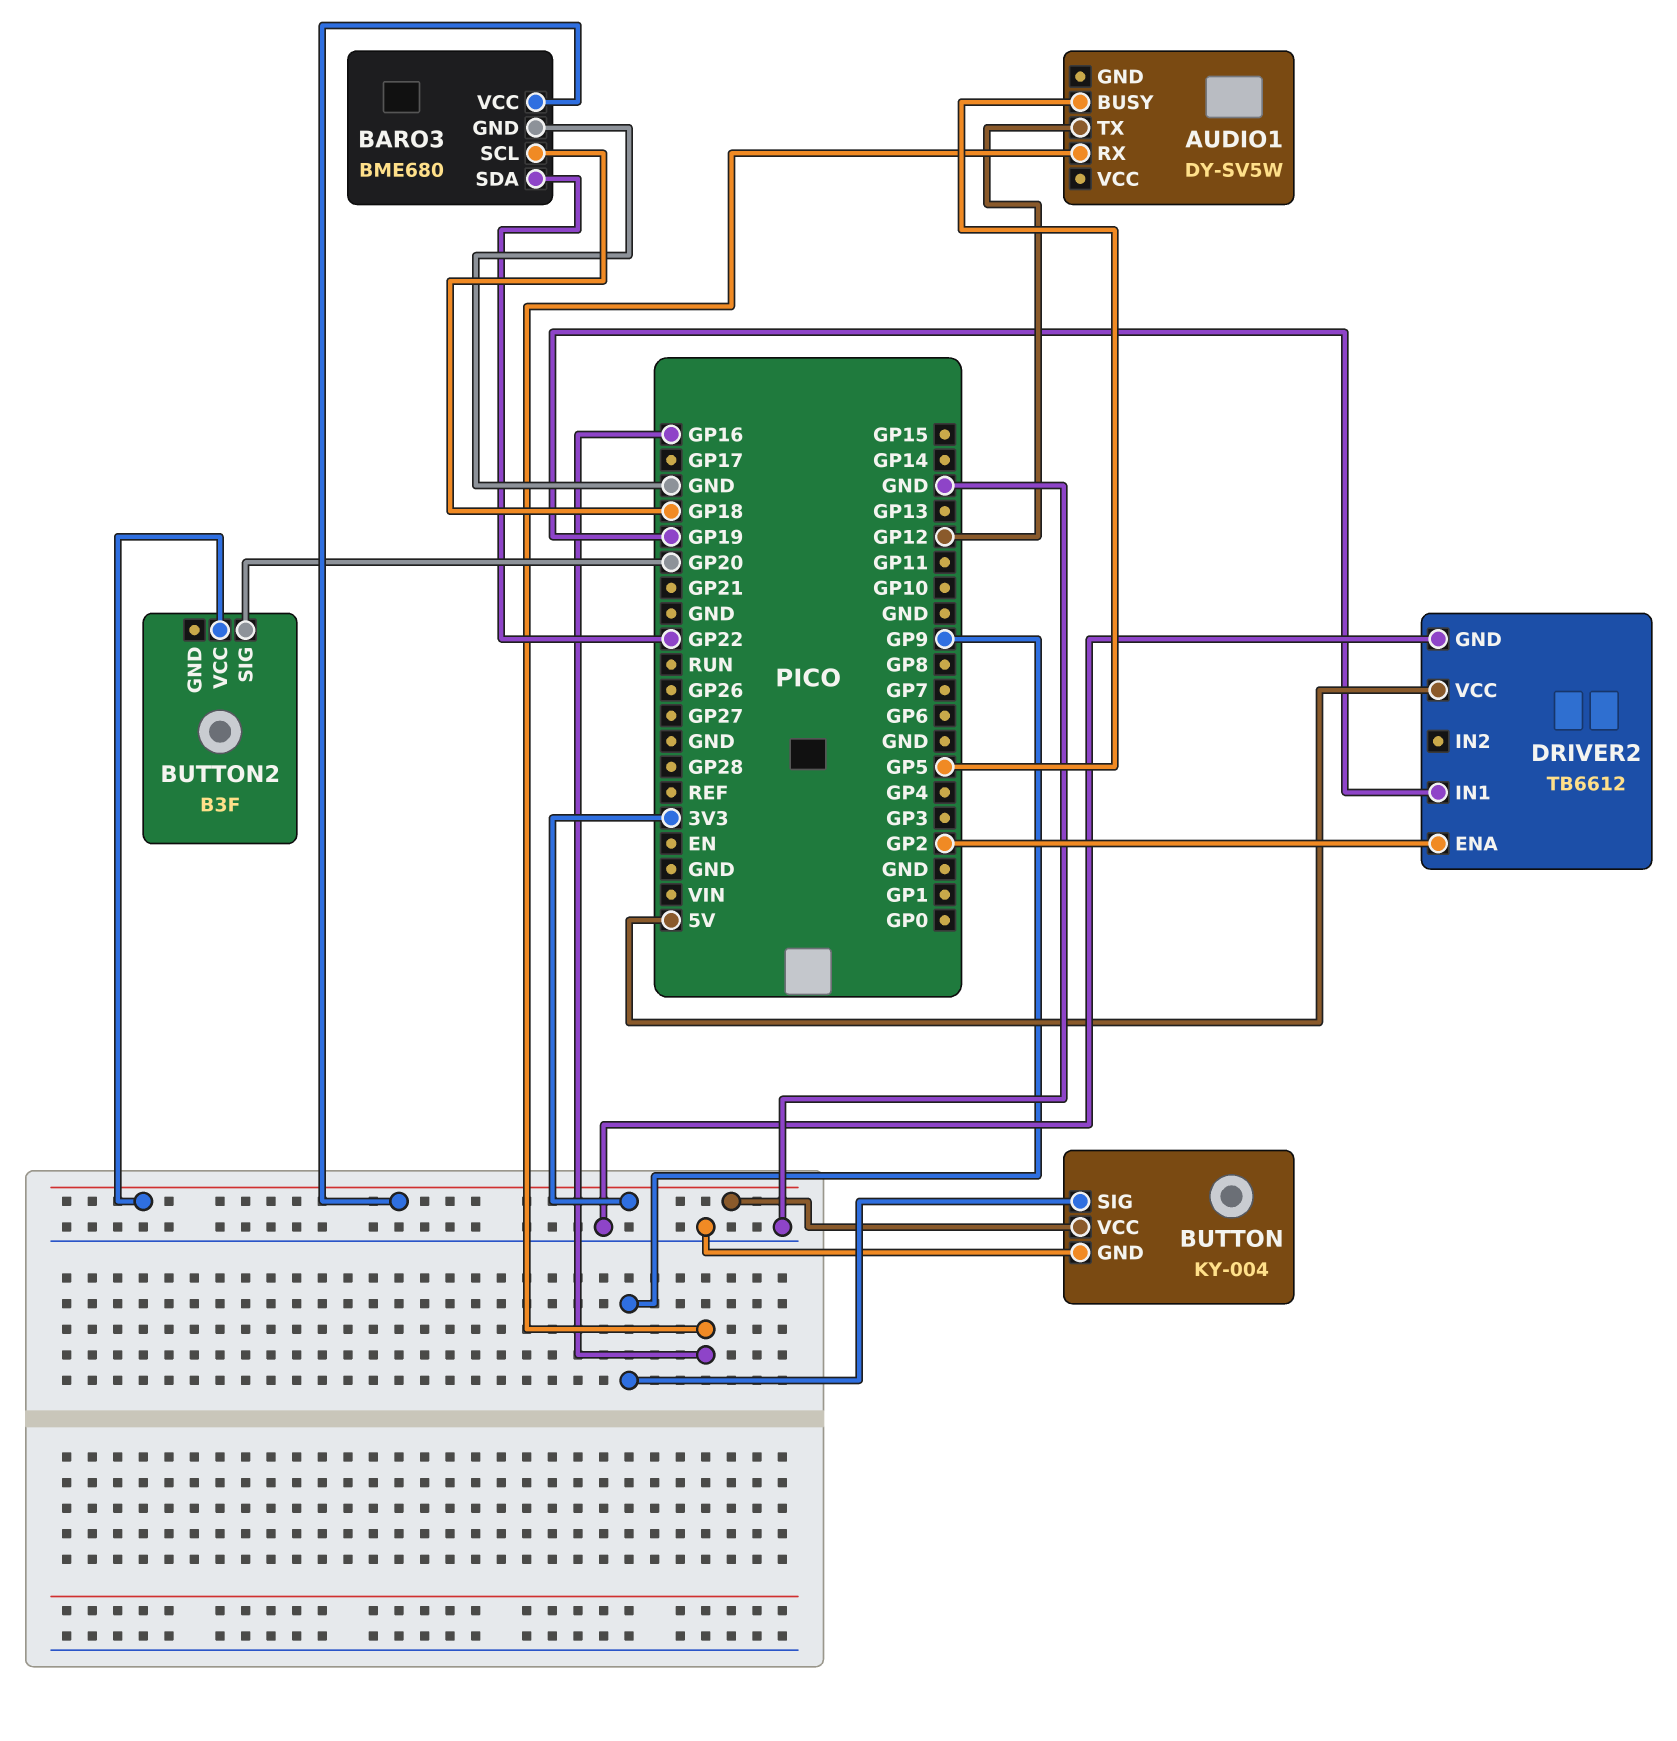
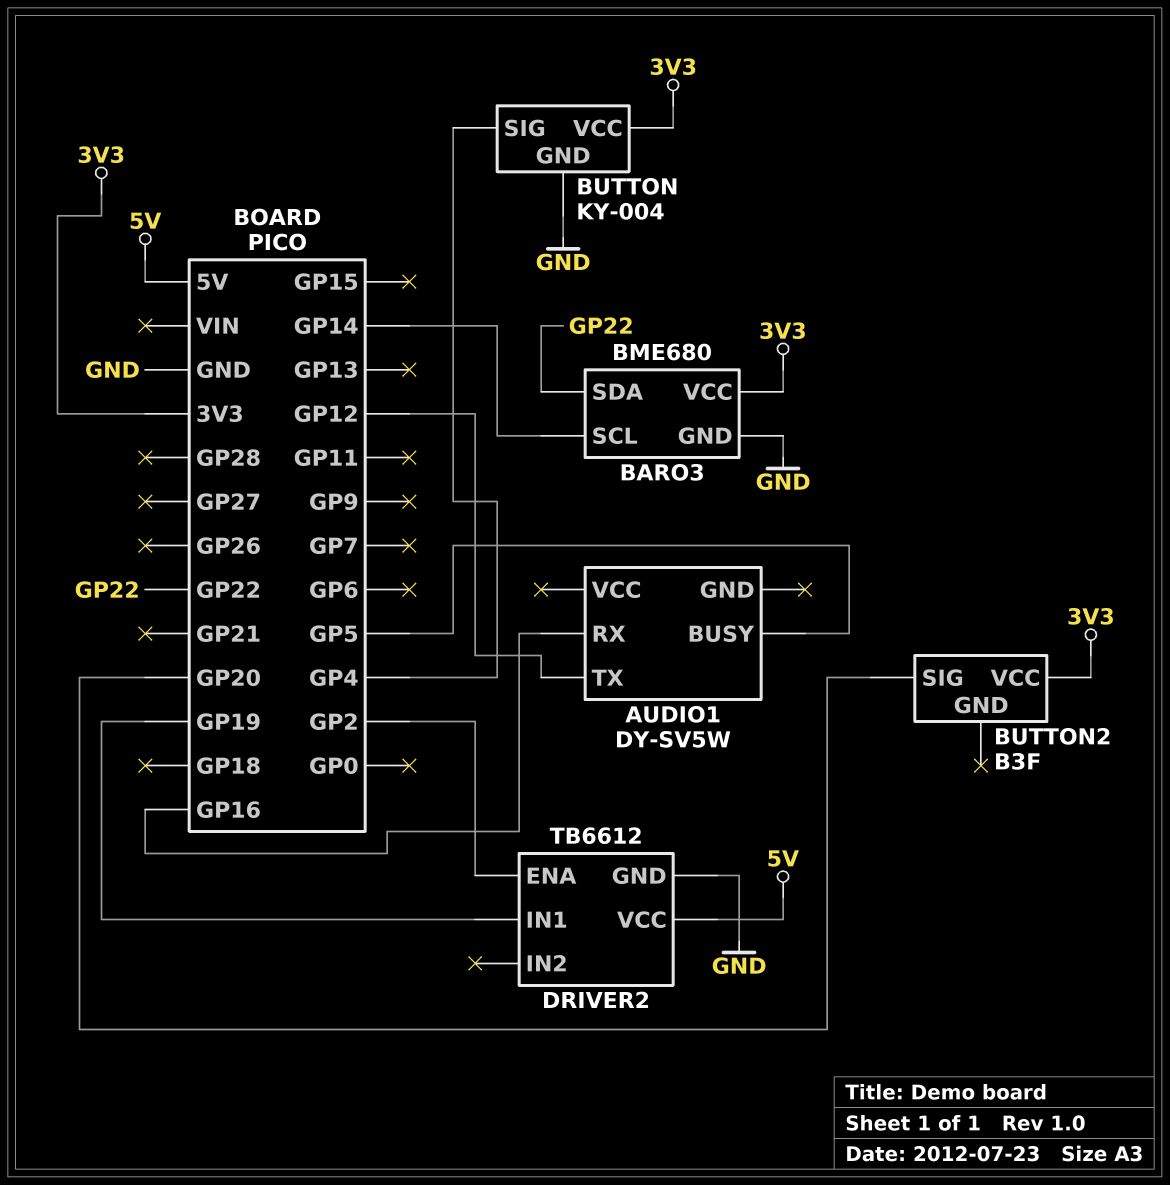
BARO3 pin SCL: GP18 -> GP14
BUTTON pin SIG: GP9 -> GP4

